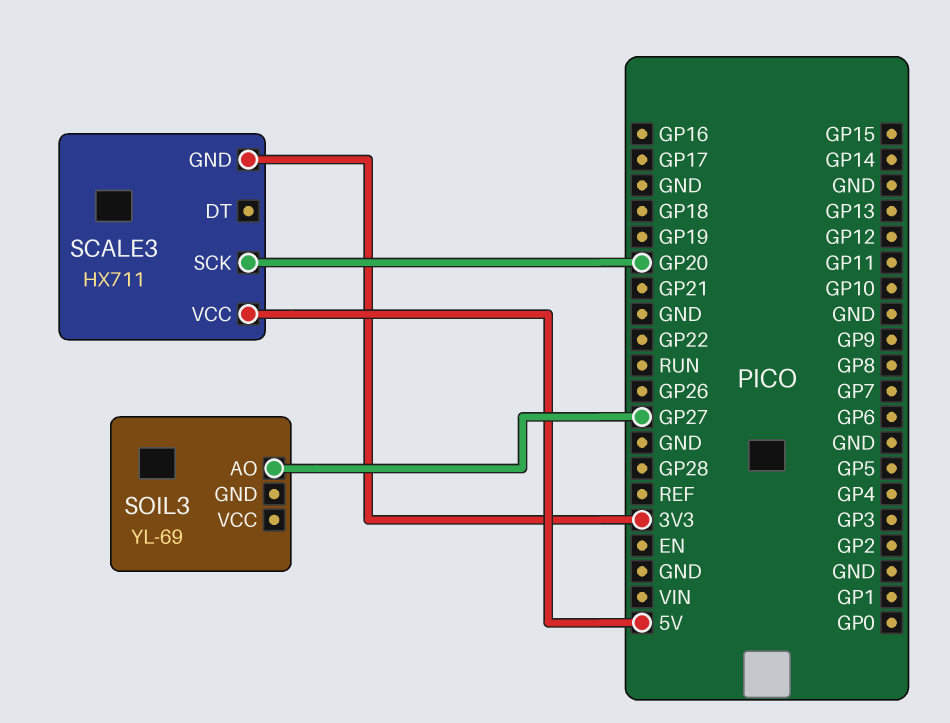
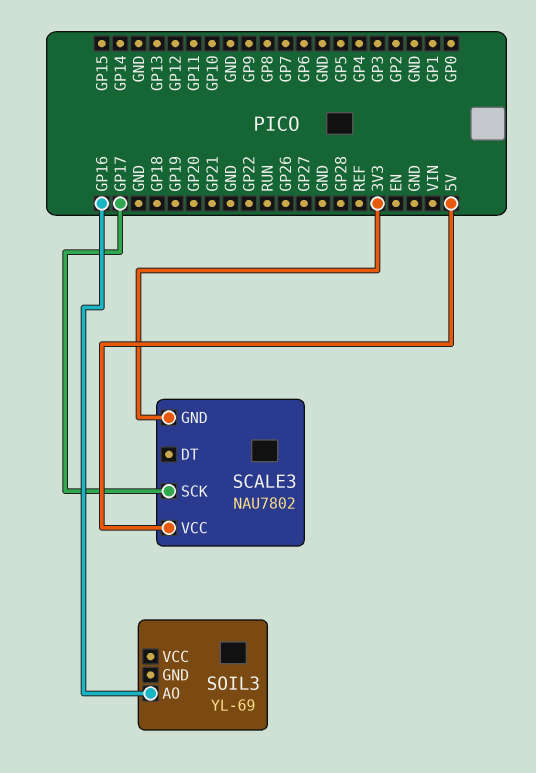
SCALE3: HX711 -> NAU7802
SCALE3 pin SCK: GP20 -> GP17
SOIL3 pin AO: GP27 -> GP16

